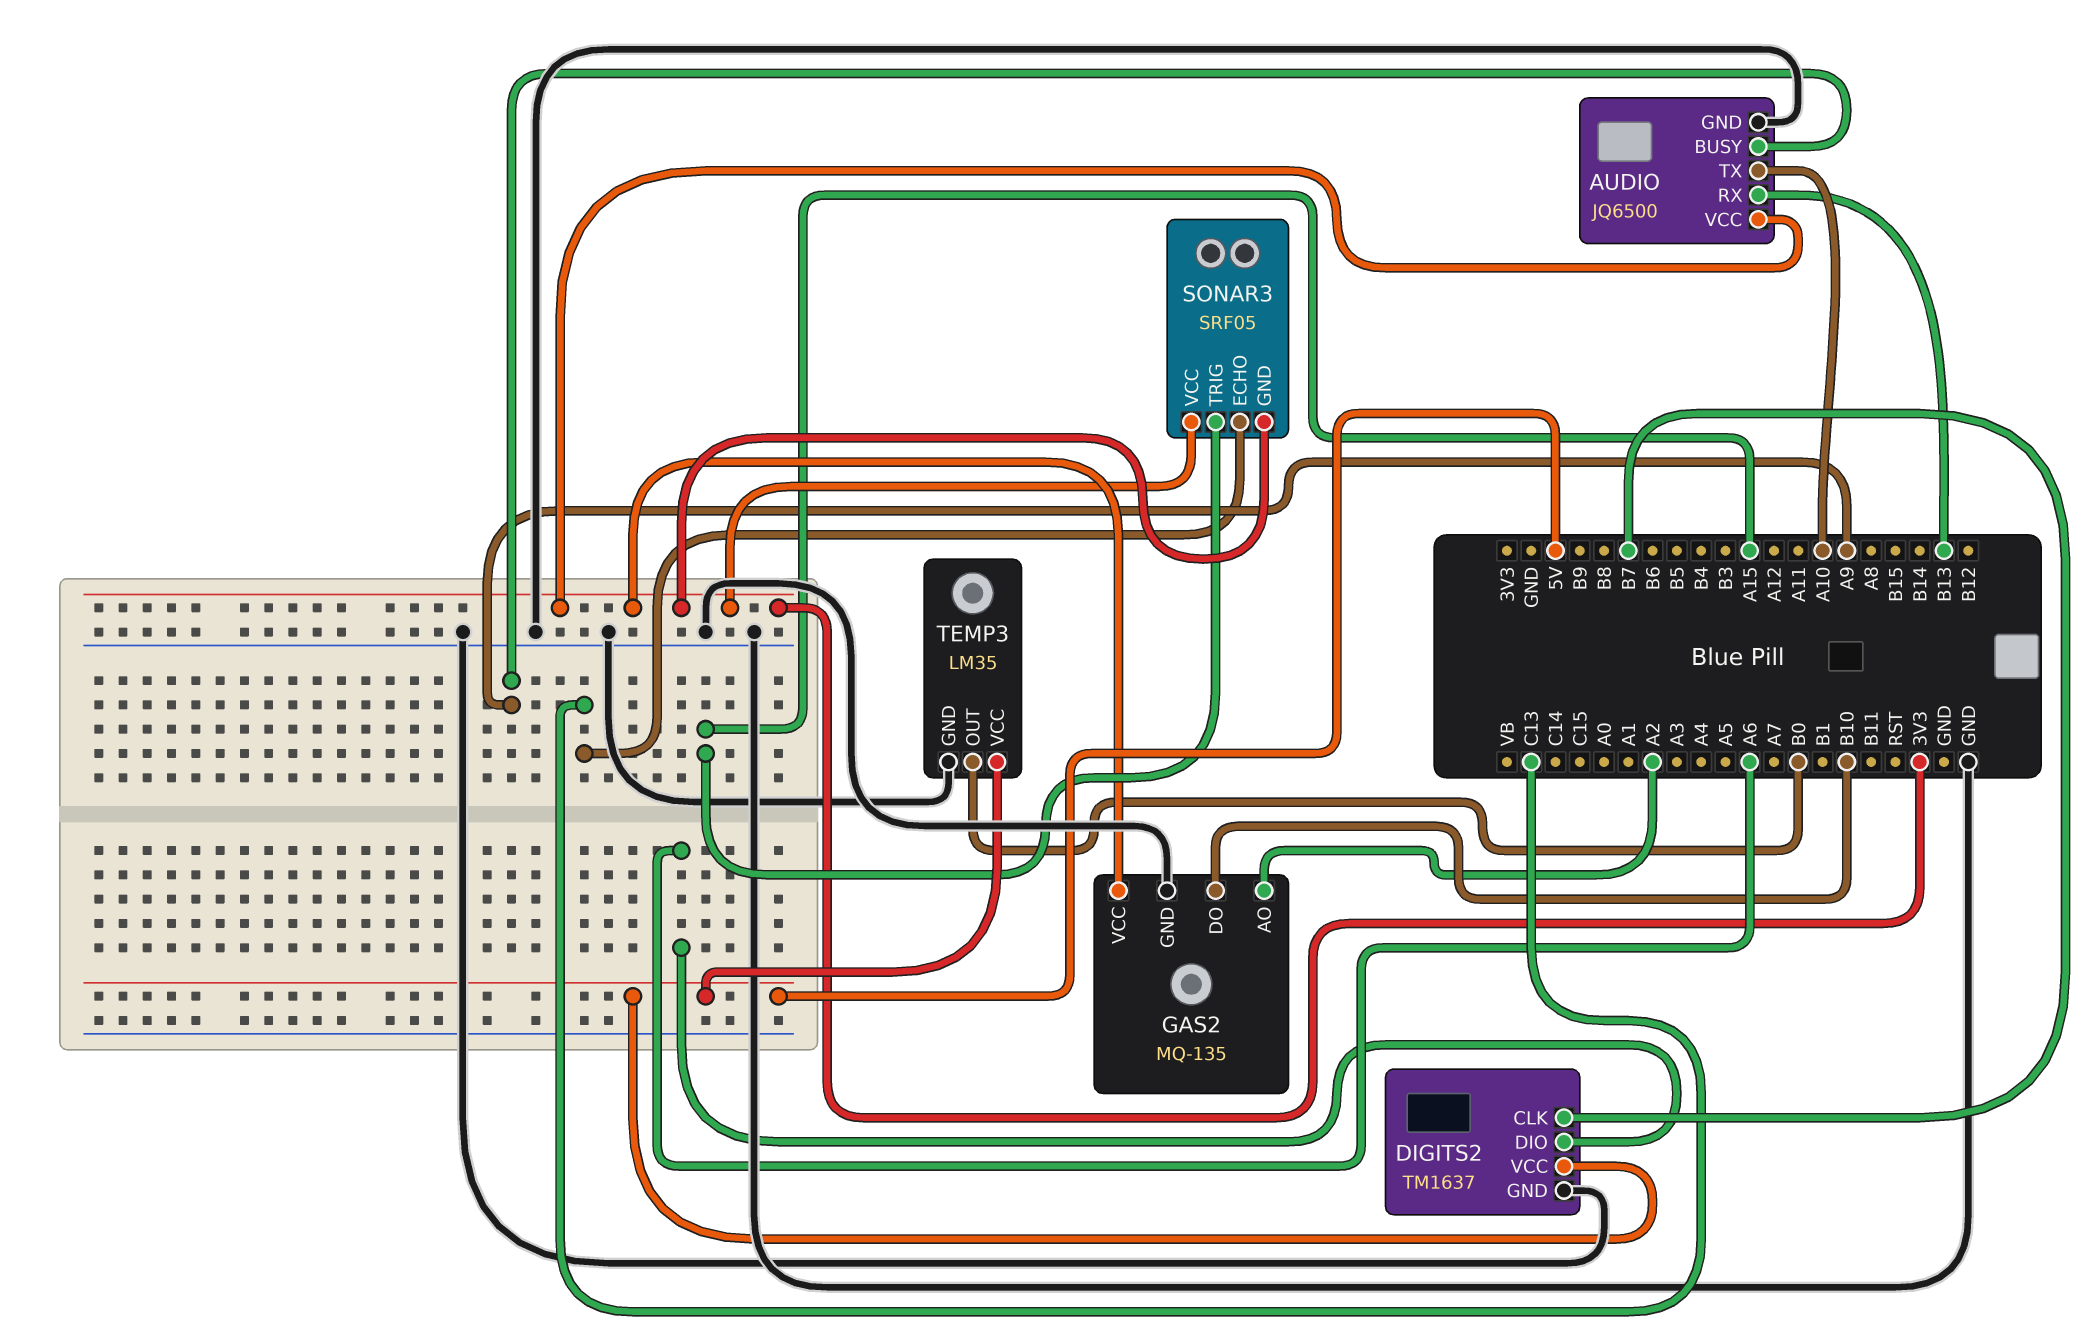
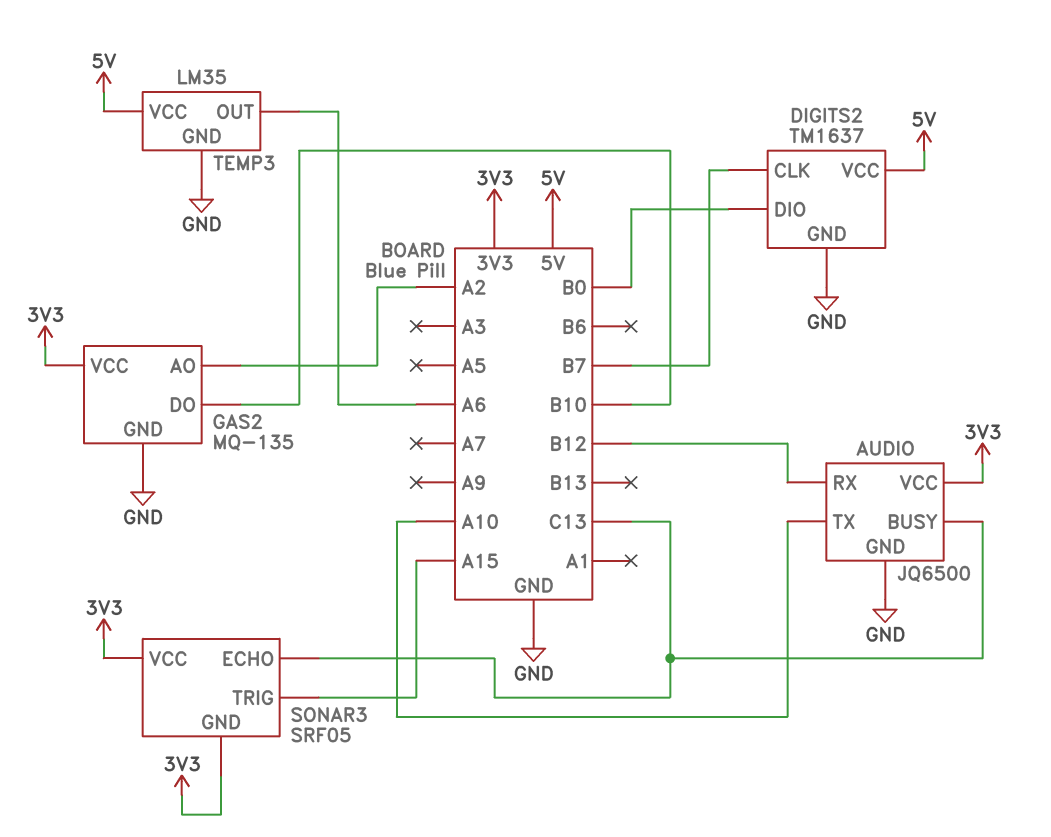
AUDIO pin BUSY: A9 -> C13
AUDIO pin RX: B13 -> B12
DIGITS2 pin DIO: A6 -> B0
TEMP3 pin OUT: B0 -> A6

